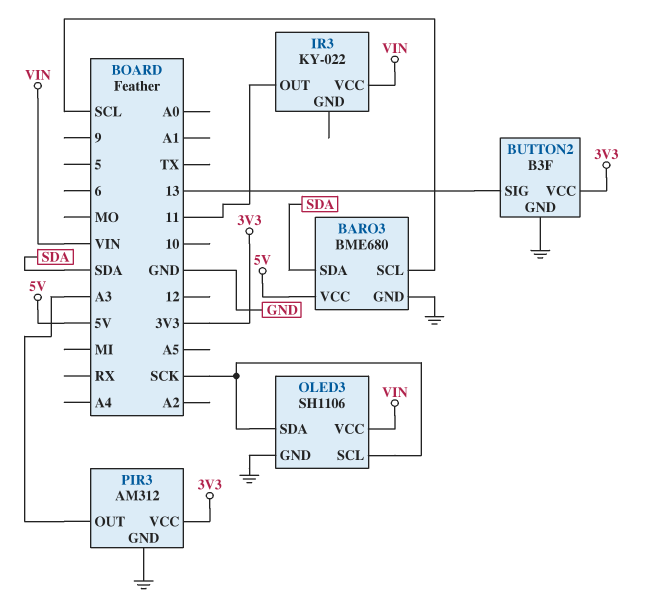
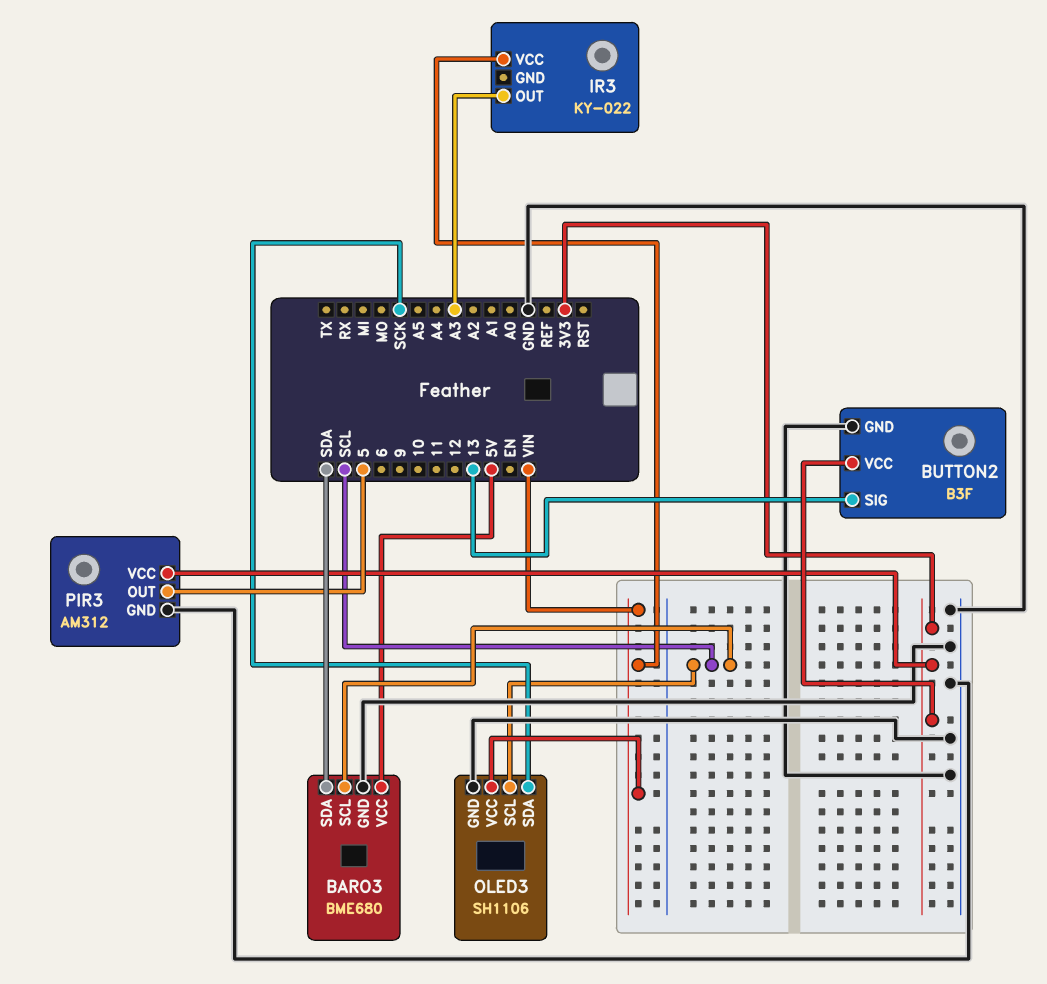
IR3 pin OUT: 11 -> A3
OLED3 pin SCL: SCK -> SCL
PIR3 pin OUT: A3 -> 5

